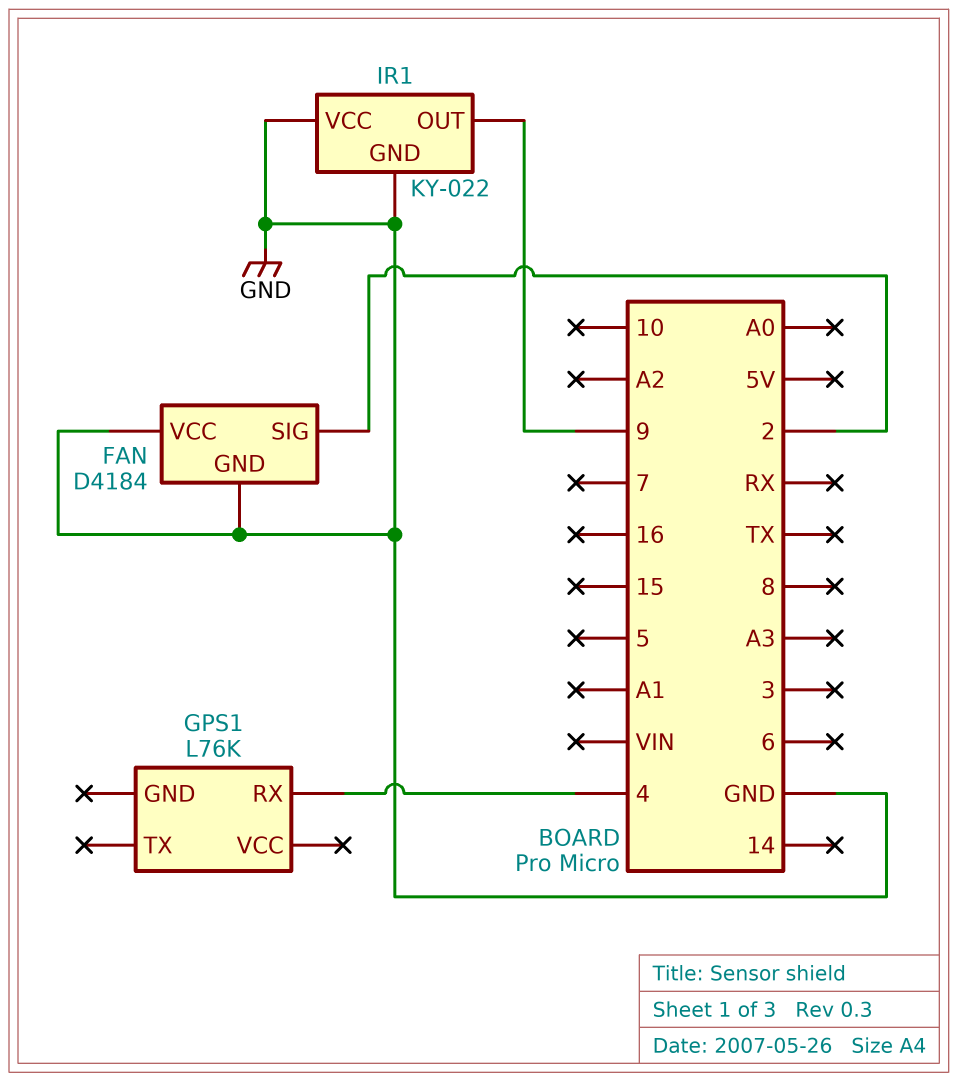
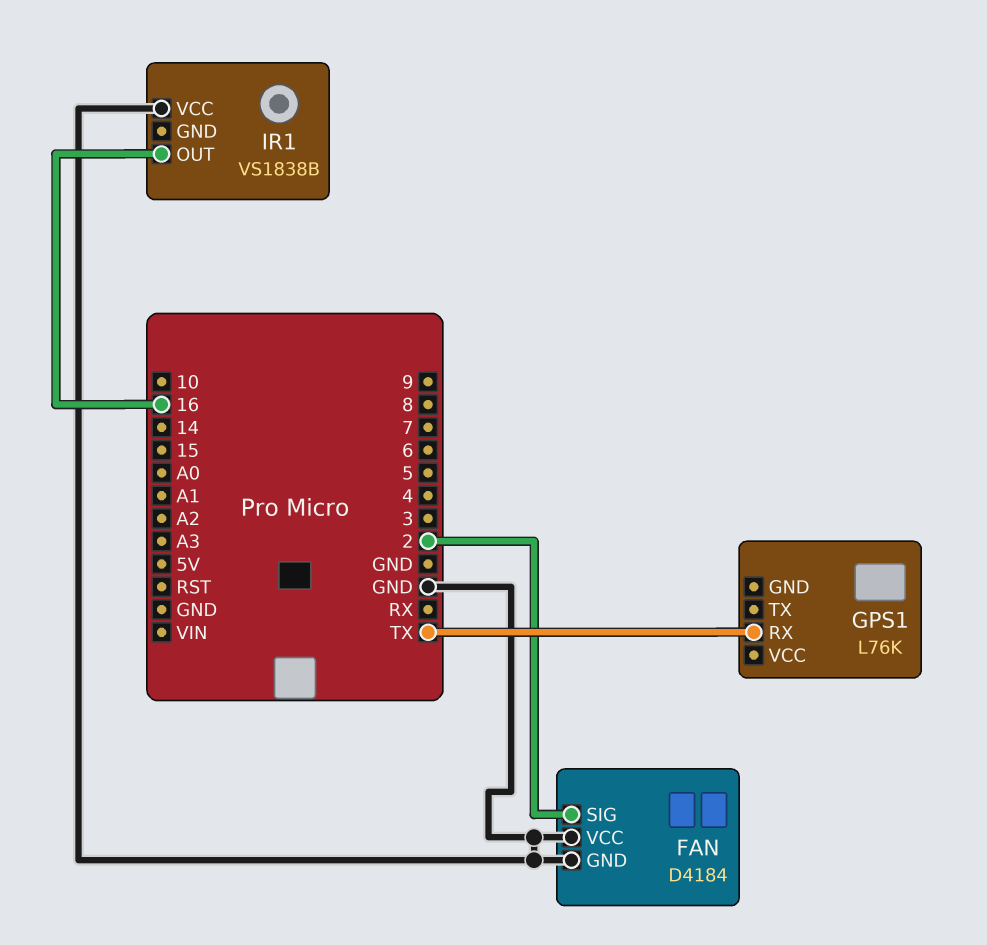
GPS1 pin RX: 4 -> TX
IR1: KY-022 -> VS1838B
IR1 pin GND: GND -> none
IR1 pin OUT: 9 -> 16

